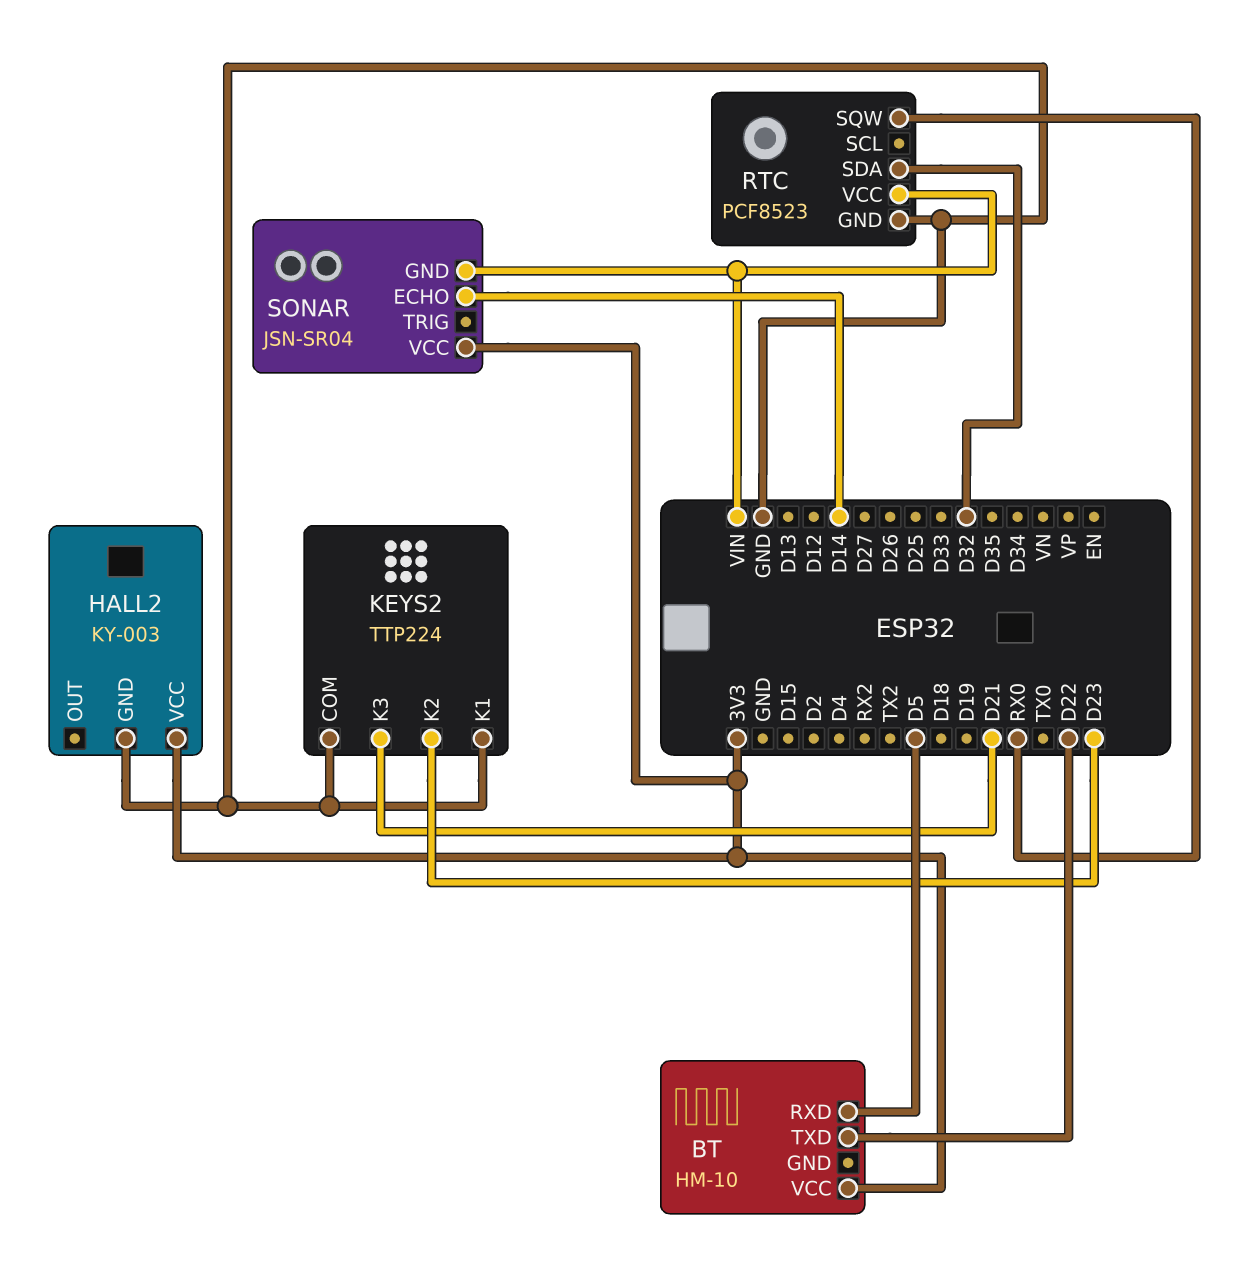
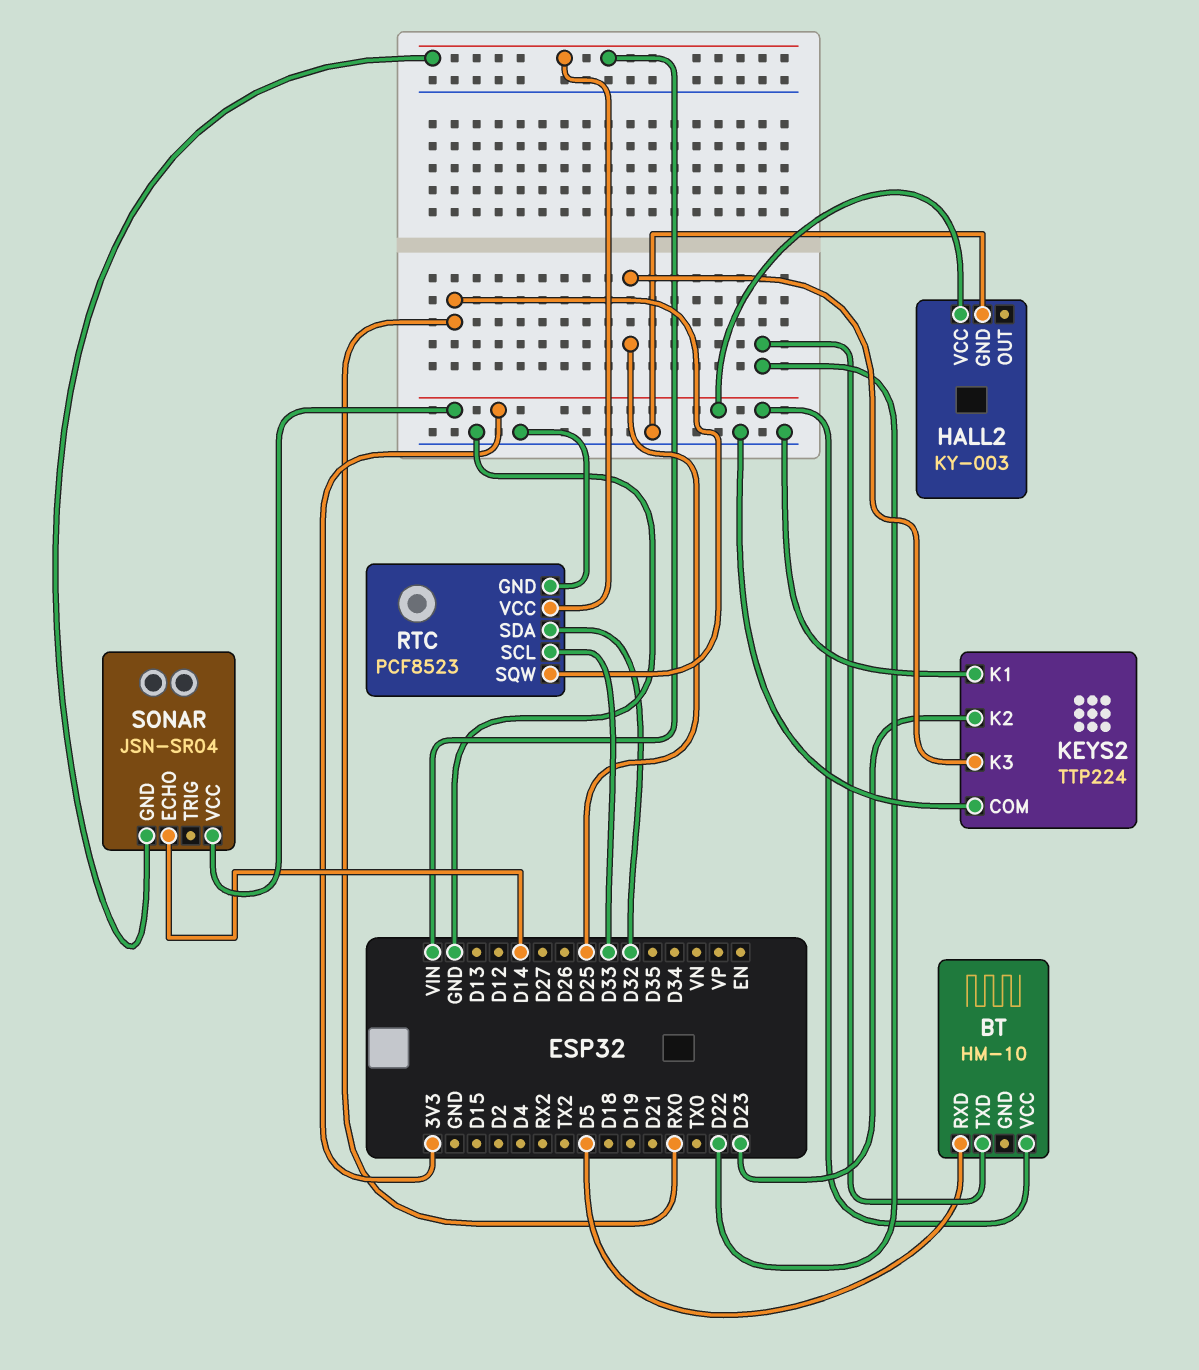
KEYS2 pin K3: D21 -> D25
RTC pin SCL: none -> D33

